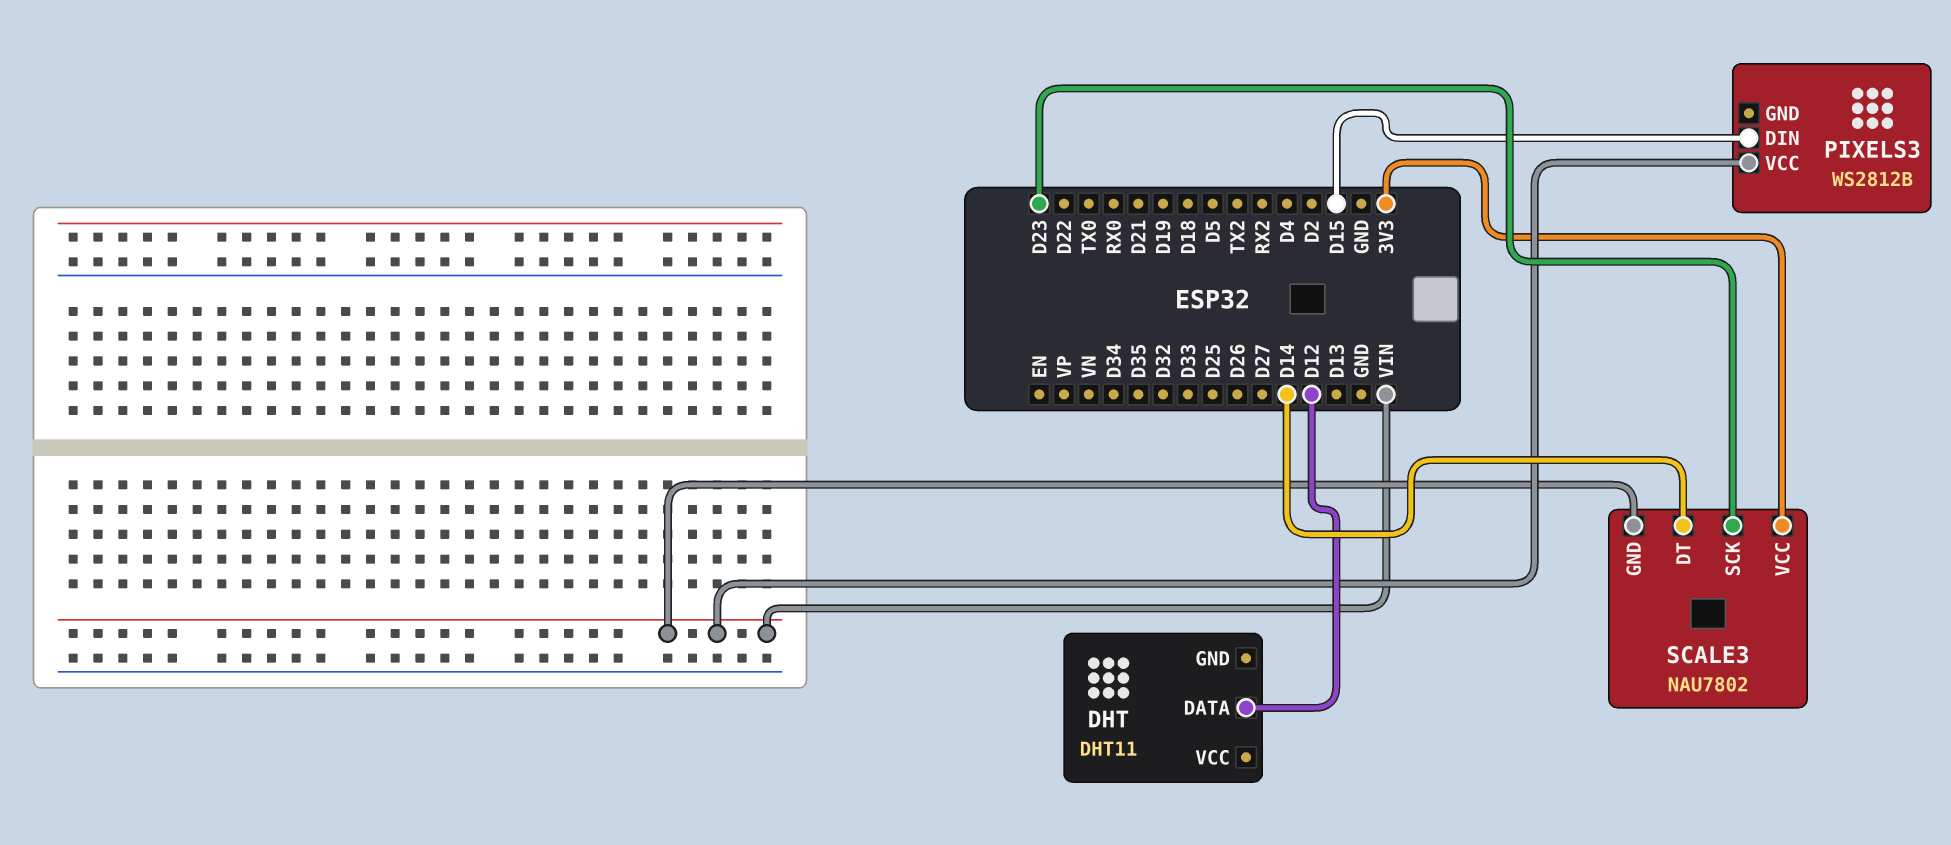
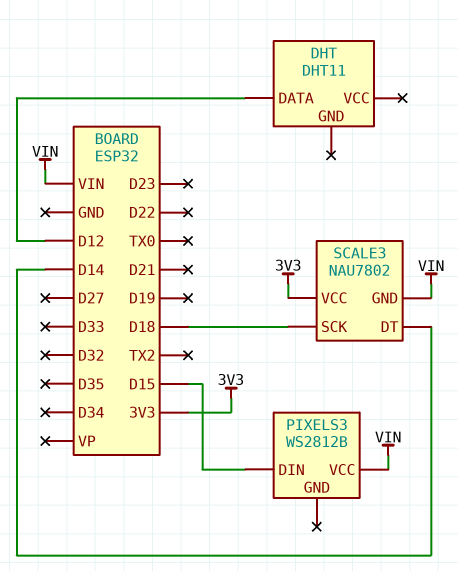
SCALE3 pin SCK: D23 -> D18

